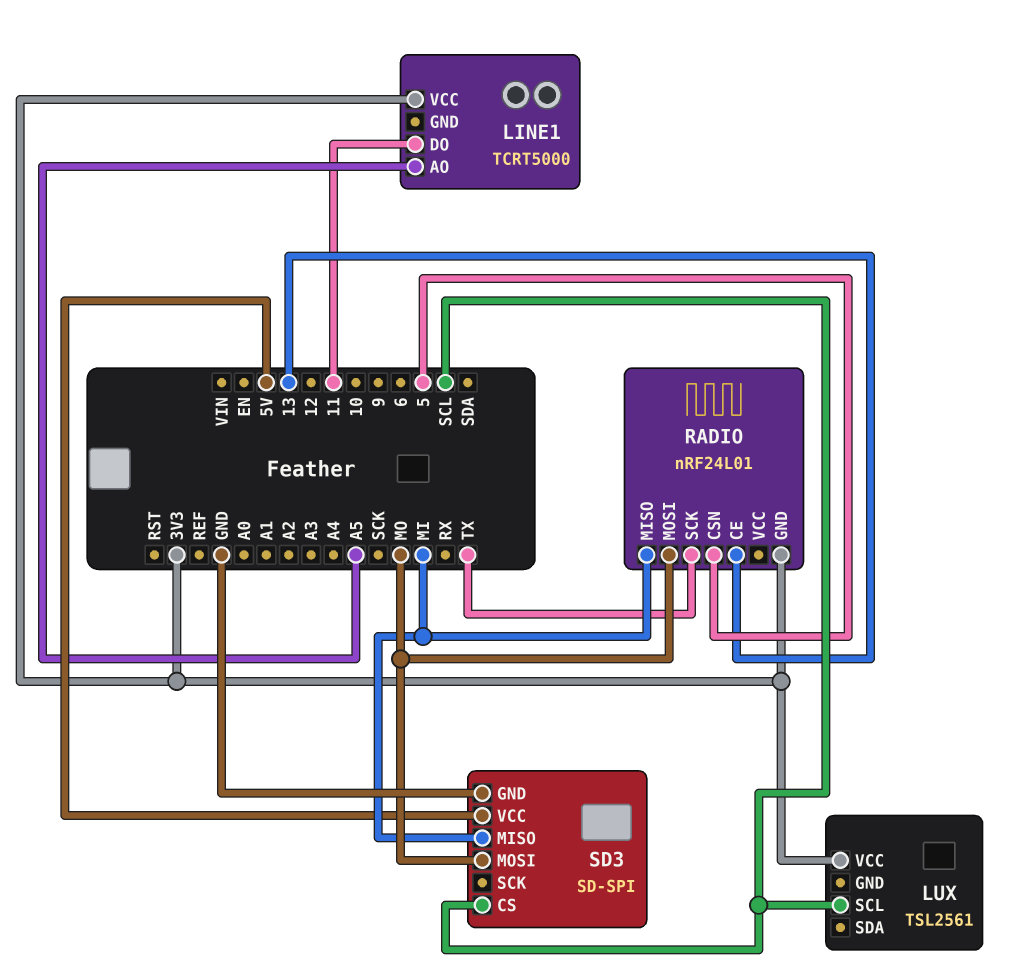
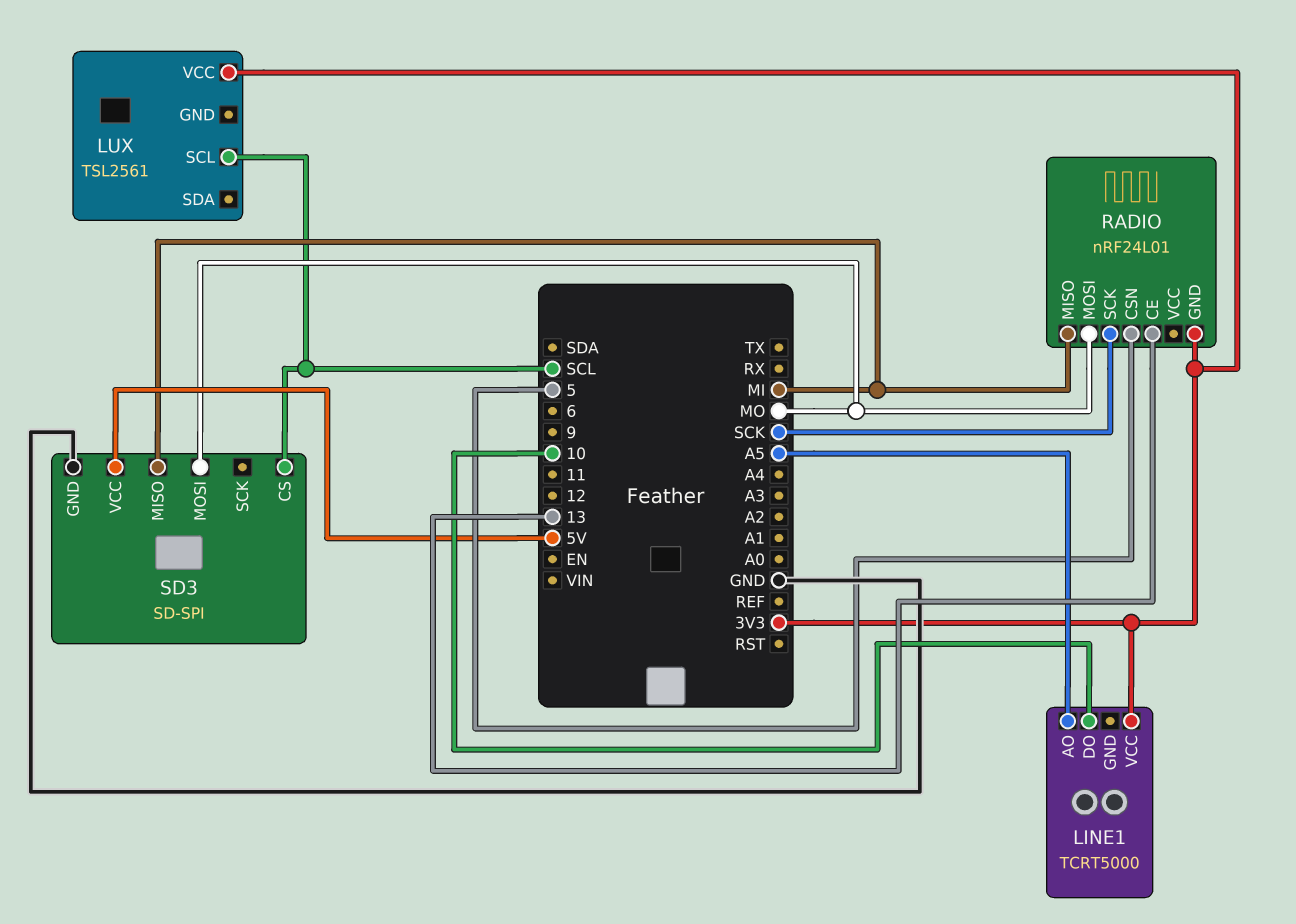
LINE1 pin DO: 11 -> 10
RADIO pin SCK: TX -> SCK

